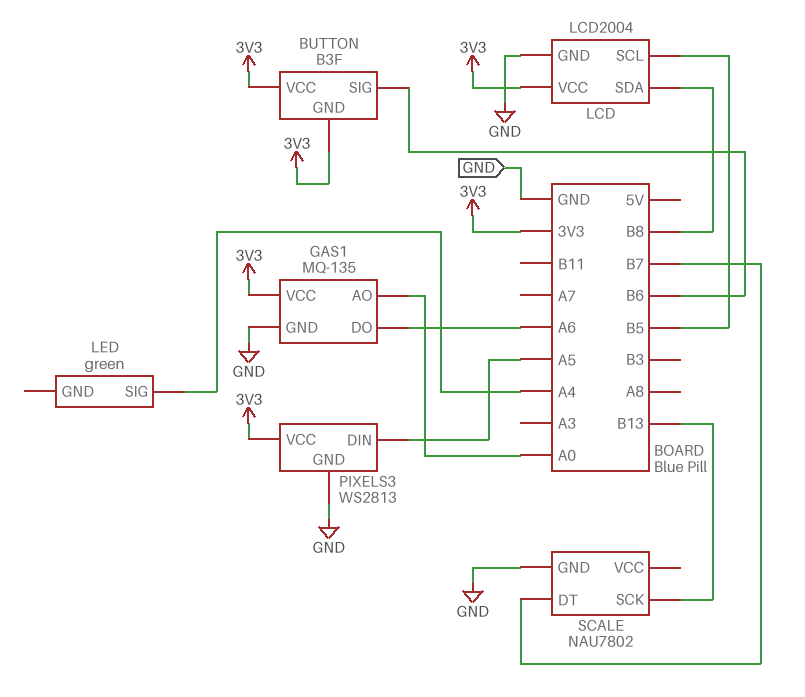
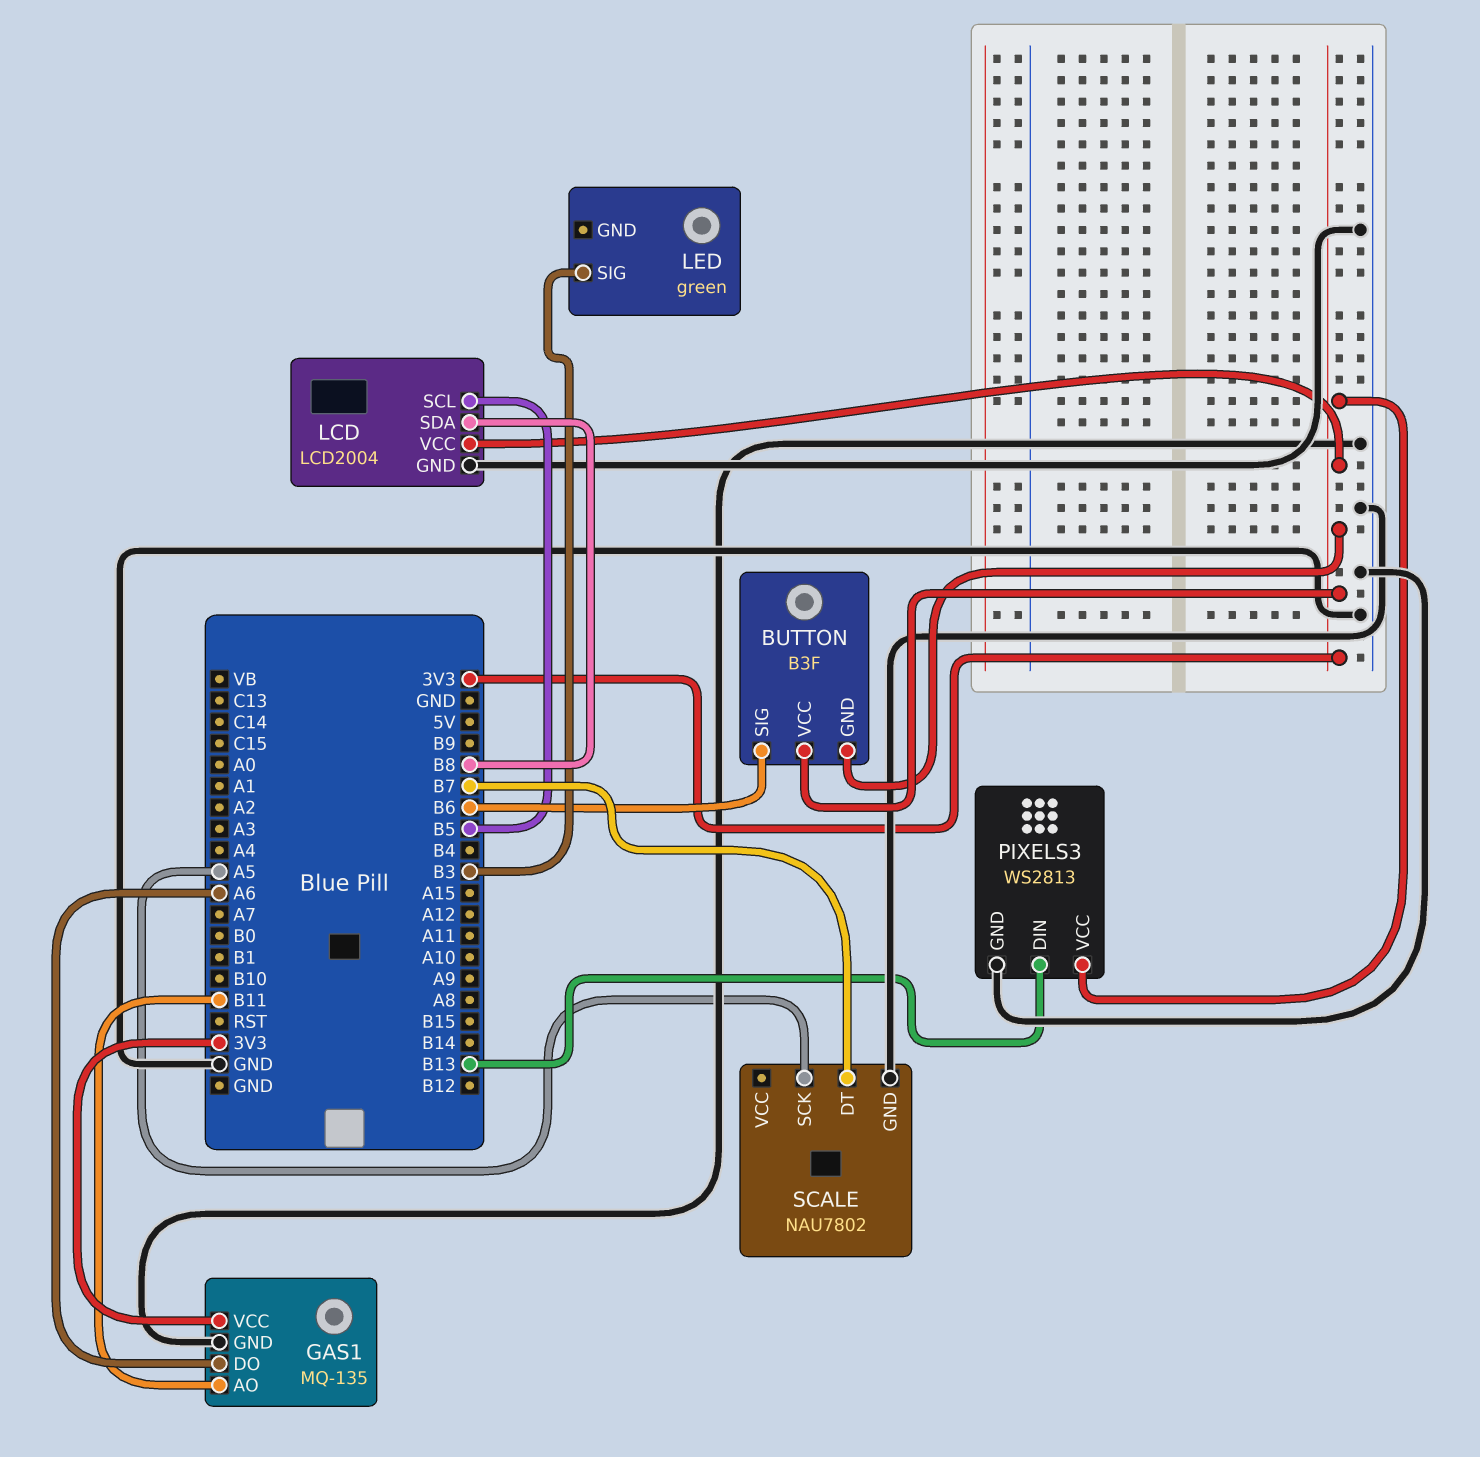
GAS1 pin AO: A0 -> B11
LED pin SIG: A4 -> B3
PIXELS3 pin DIN: A5 -> B13
SCALE pin SCK: B13 -> A5

